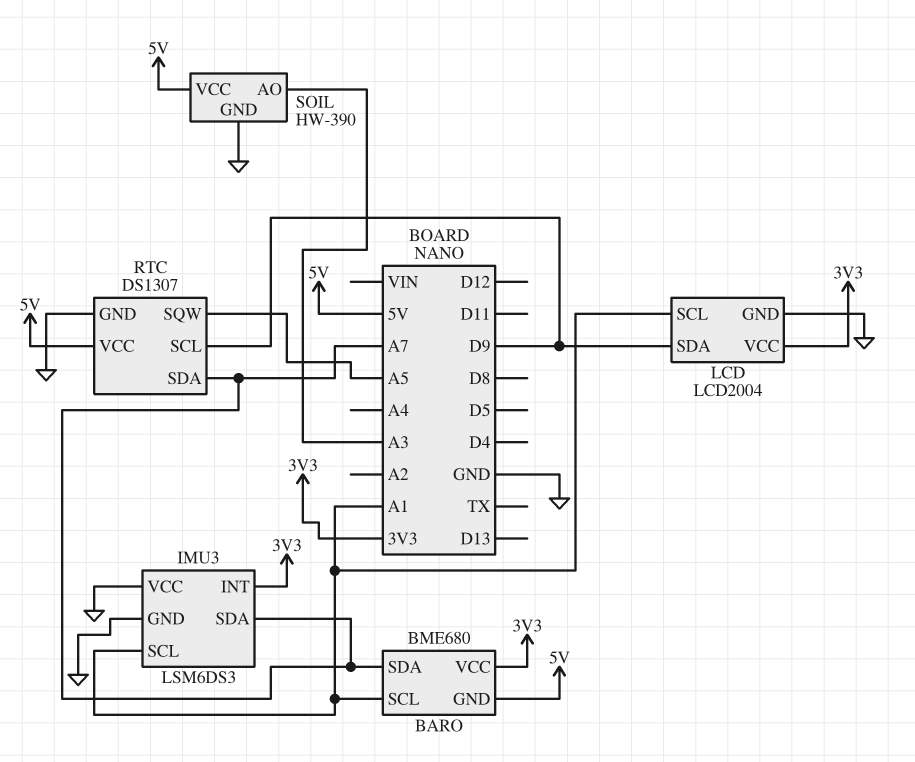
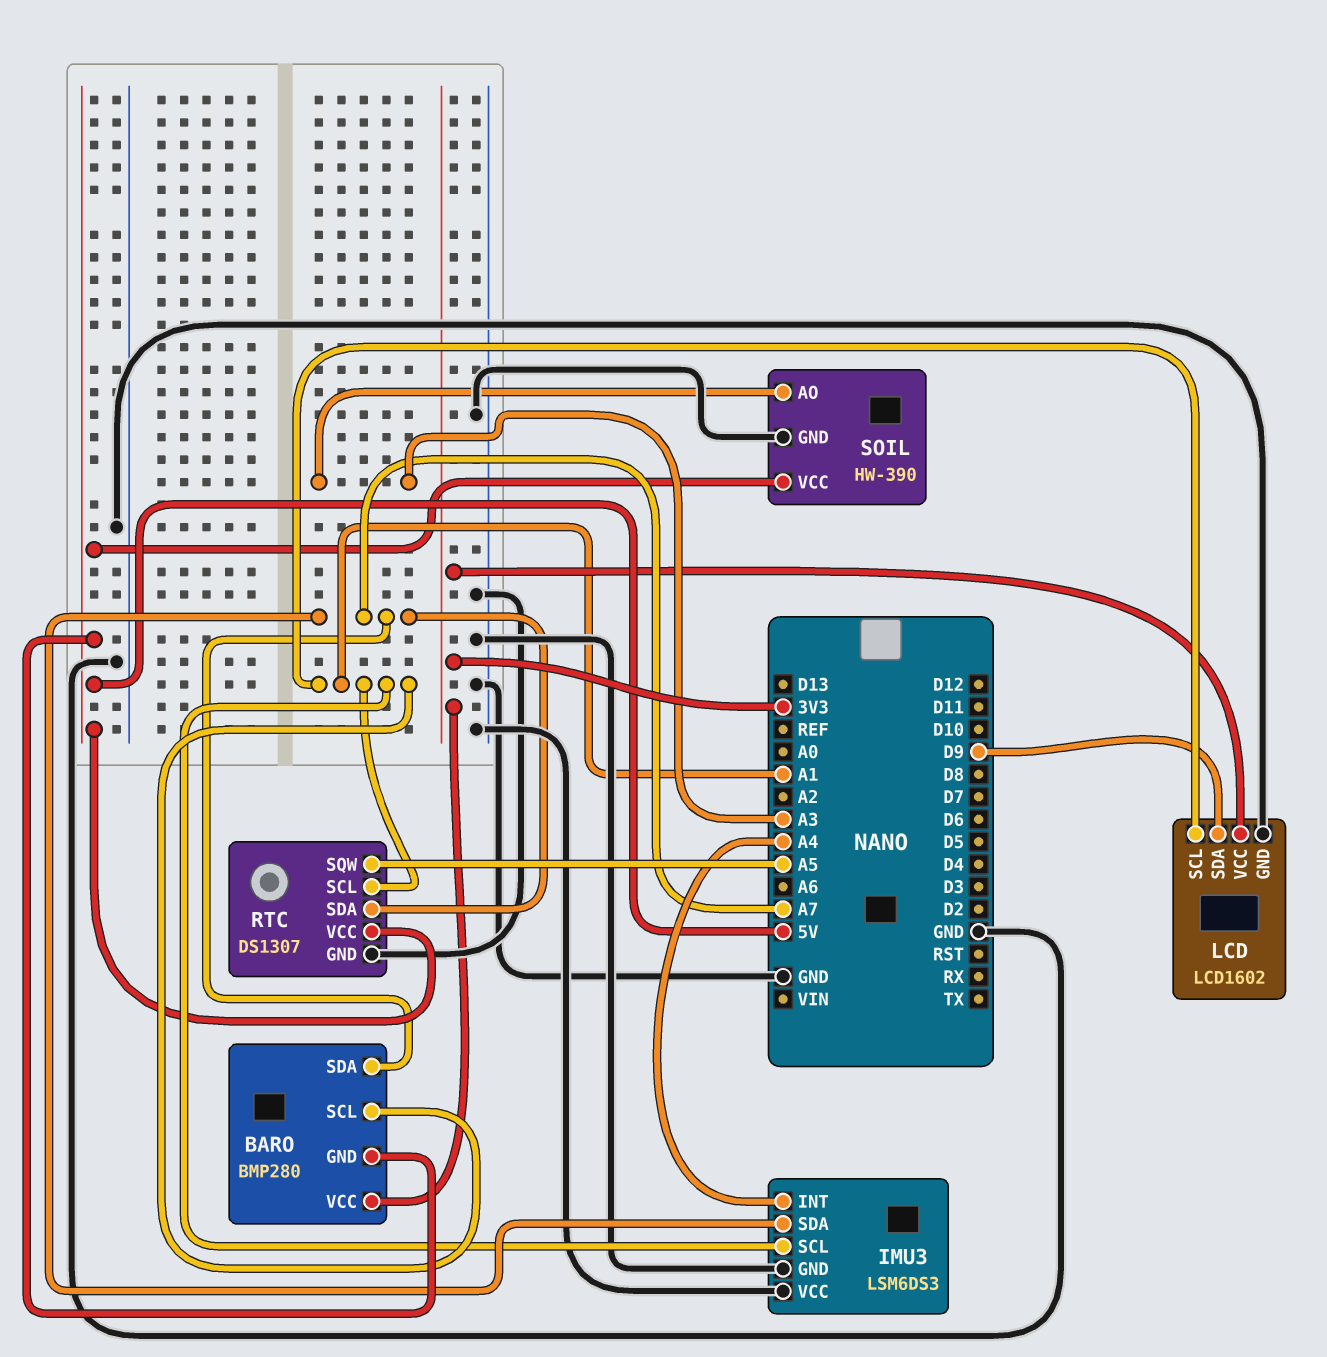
BARO: BME680 -> BMP280
IMU3 pin INT: 3V3 -> A4
LCD: LCD2004 -> LCD1602
RTC pin SCL: D9 -> A1

